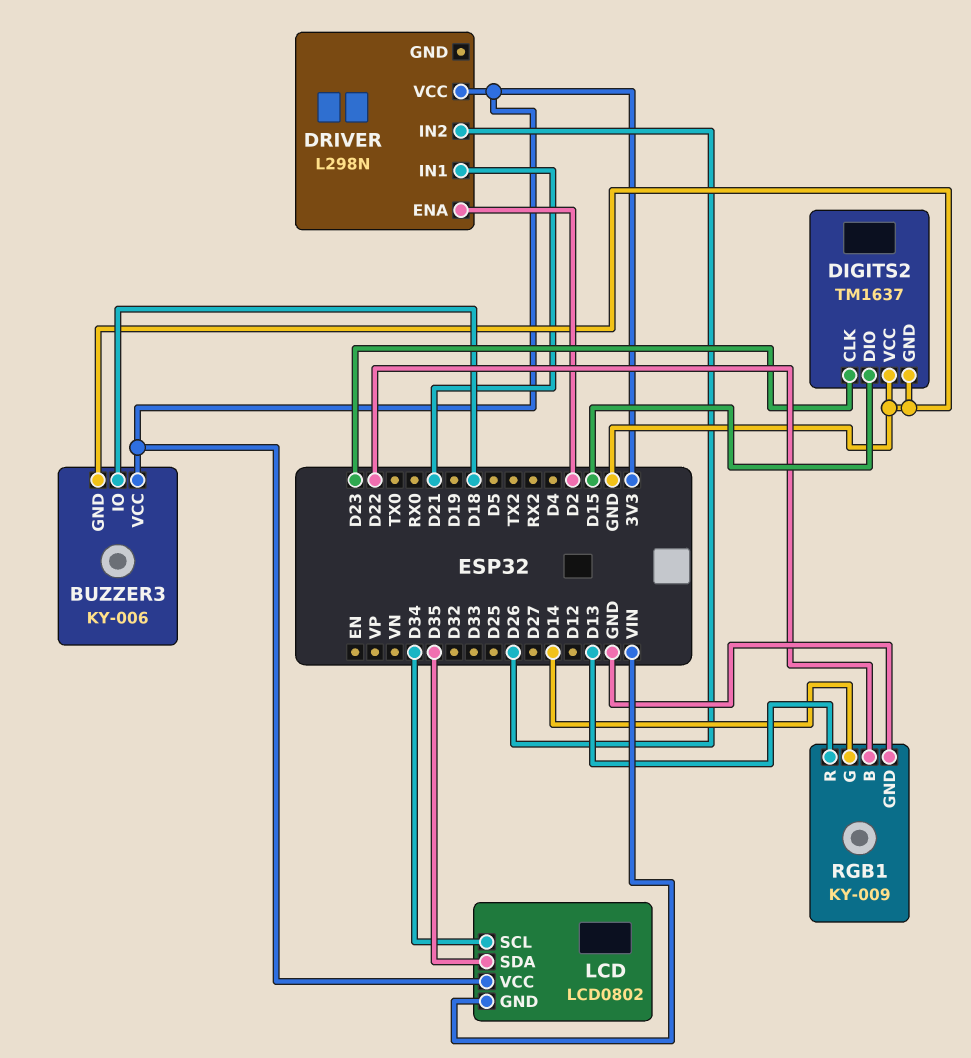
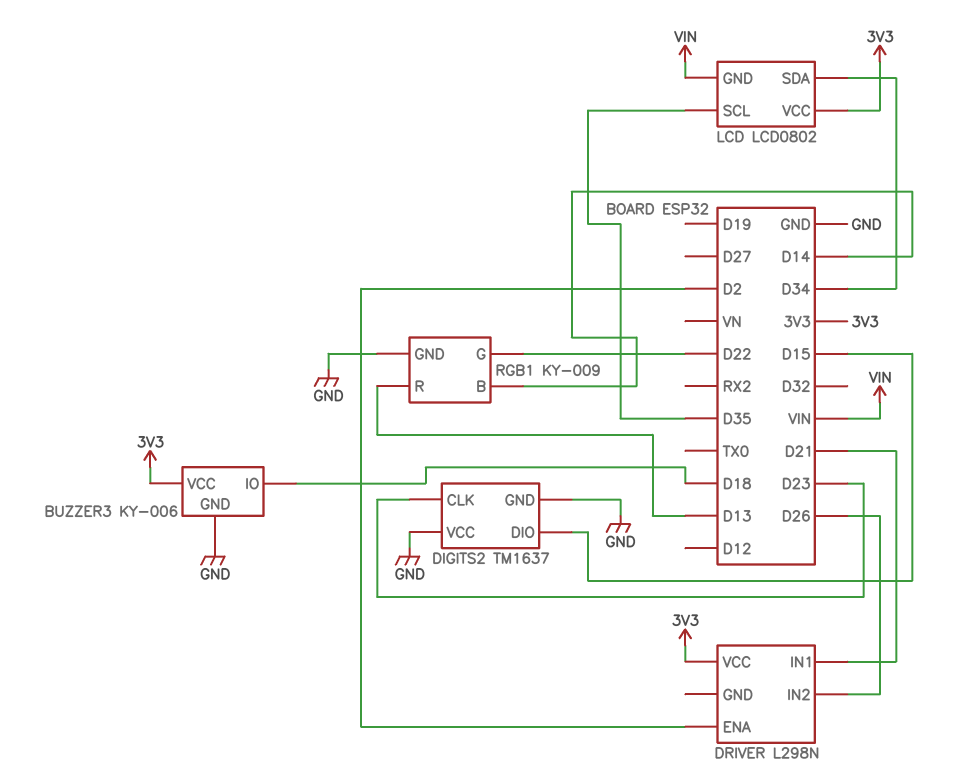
LCD pin SCL: D34 -> D35
LCD pin SDA: D35 -> D34
RGB1 pin B: D22 -> D14
RGB1 pin G: D14 -> D22

